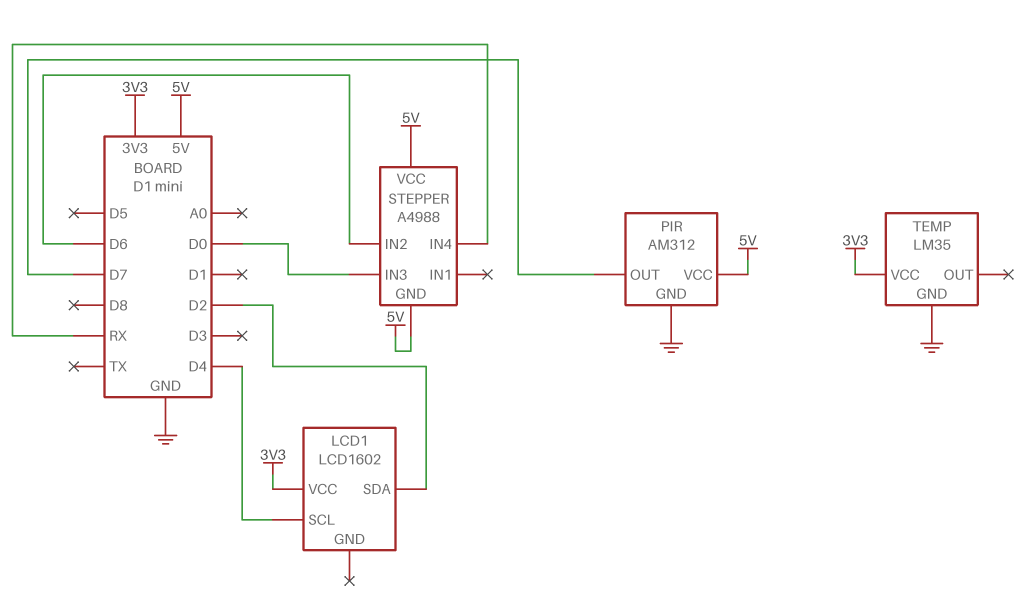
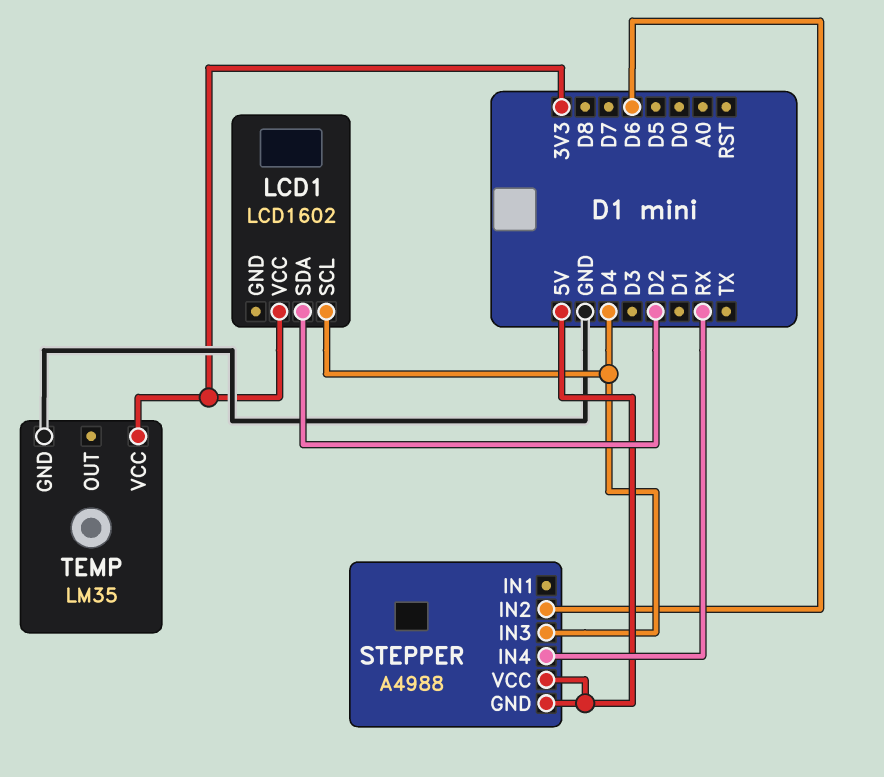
PIR: AM312 -> none
PIR pin GND: GND -> none
PIR pin OUT: D7 -> none
PIR pin VCC: 5V -> none
STEPPER pin IN3: D0 -> D4

